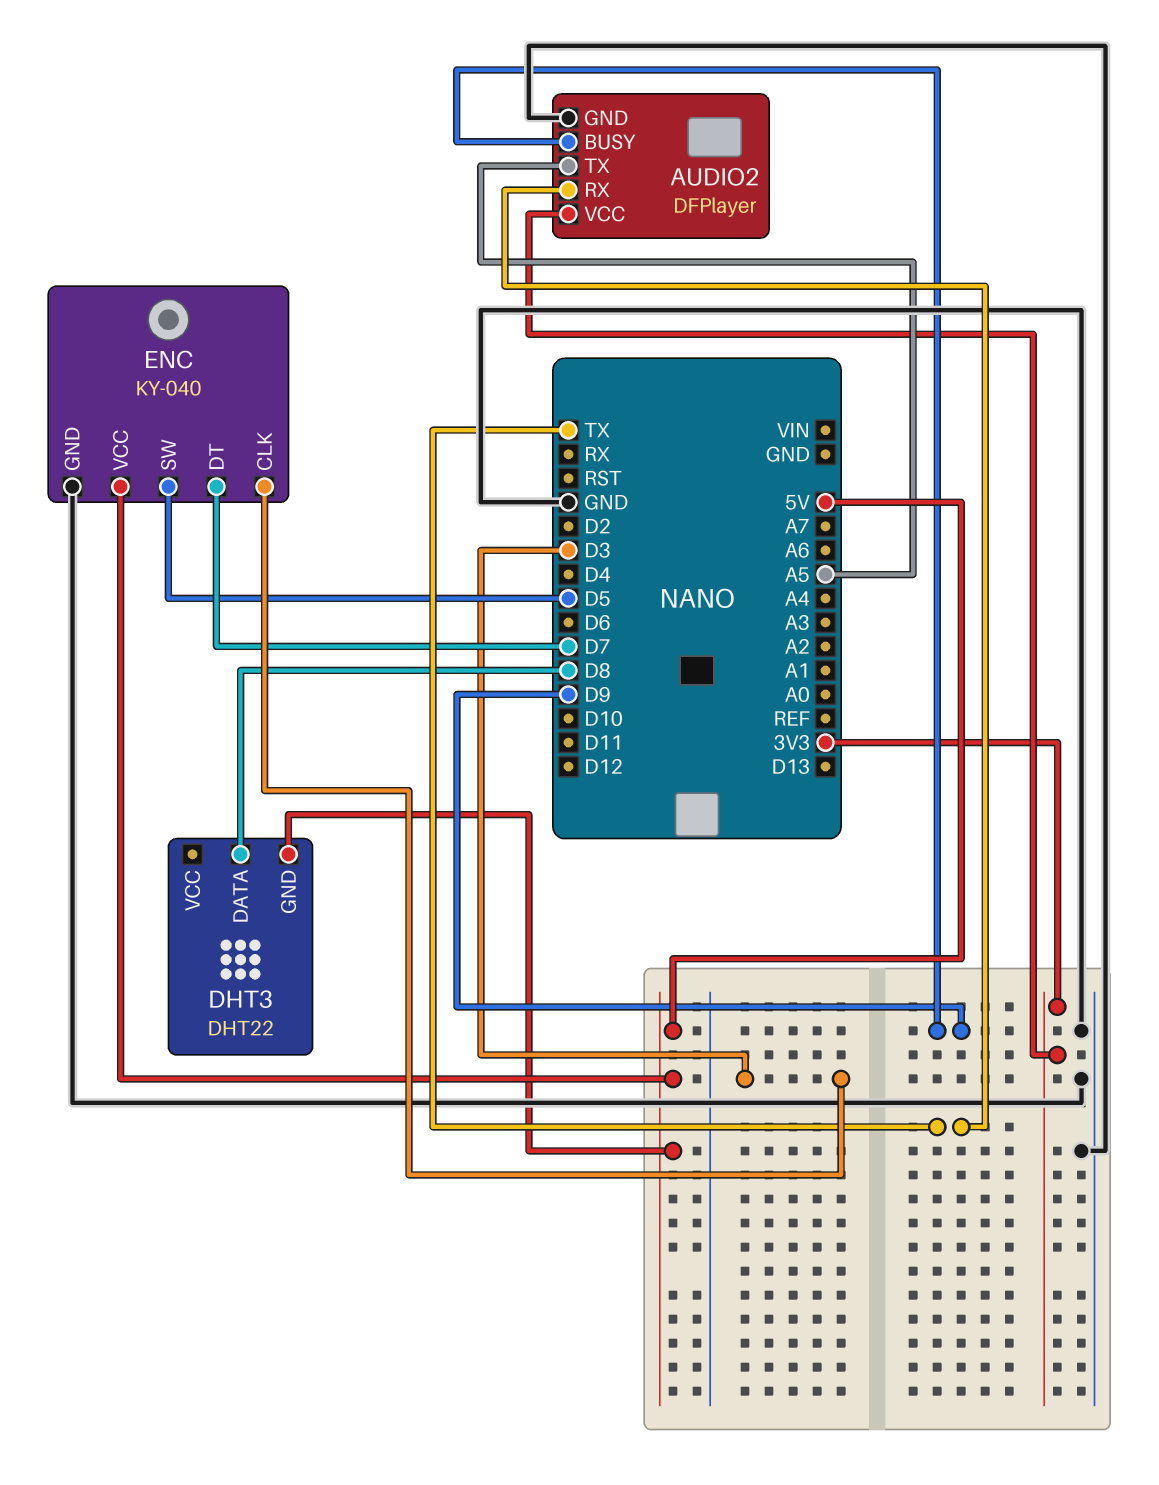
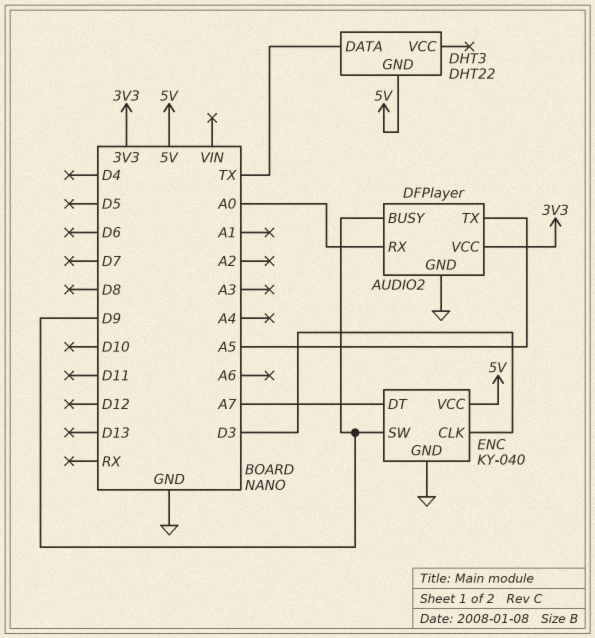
AUDIO2 pin RX: TX -> A0
DHT3 pin DATA: D8 -> TX
ENC pin DT: D7 -> A7
ENC pin SW: D5 -> D9

